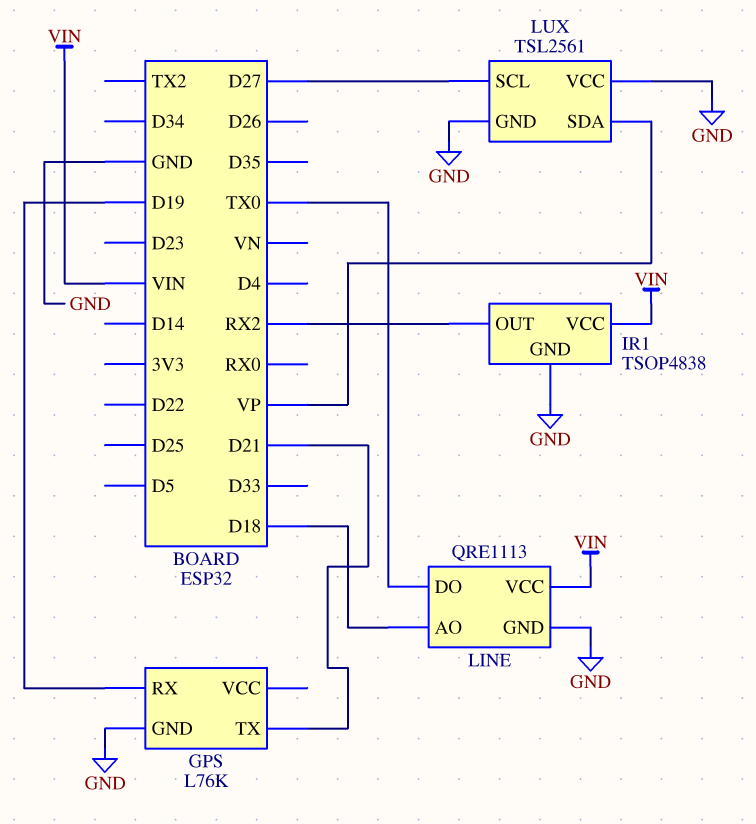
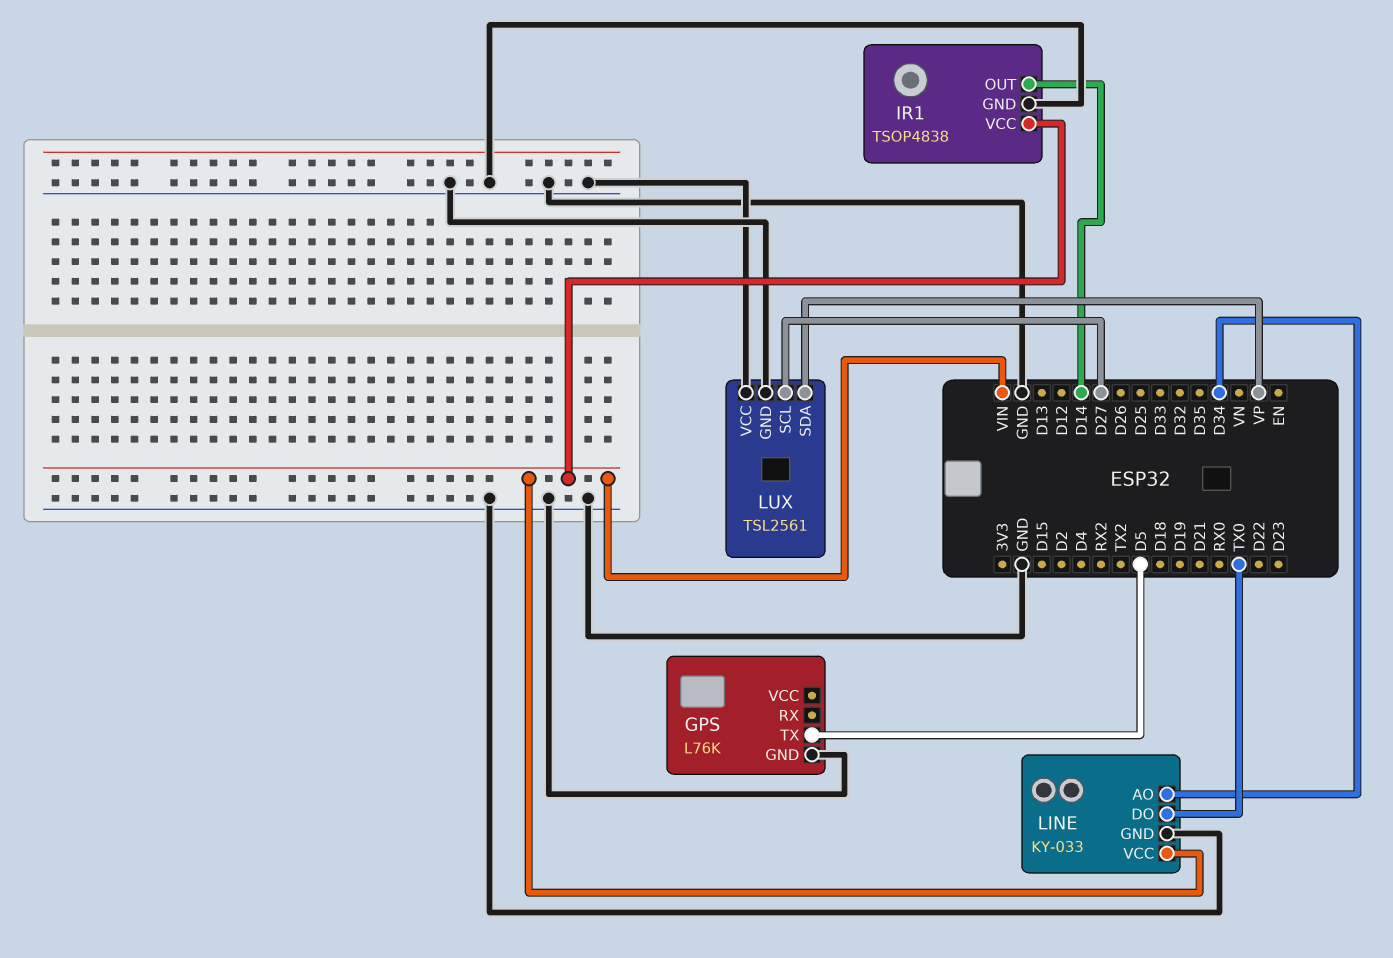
GPS pin RX: D19 -> none
GPS pin TX: D21 -> D5
IR1 pin OUT: RX2 -> D14
LINE: QRE1113 -> KY-033
LINE pin AO: D18 -> D34

